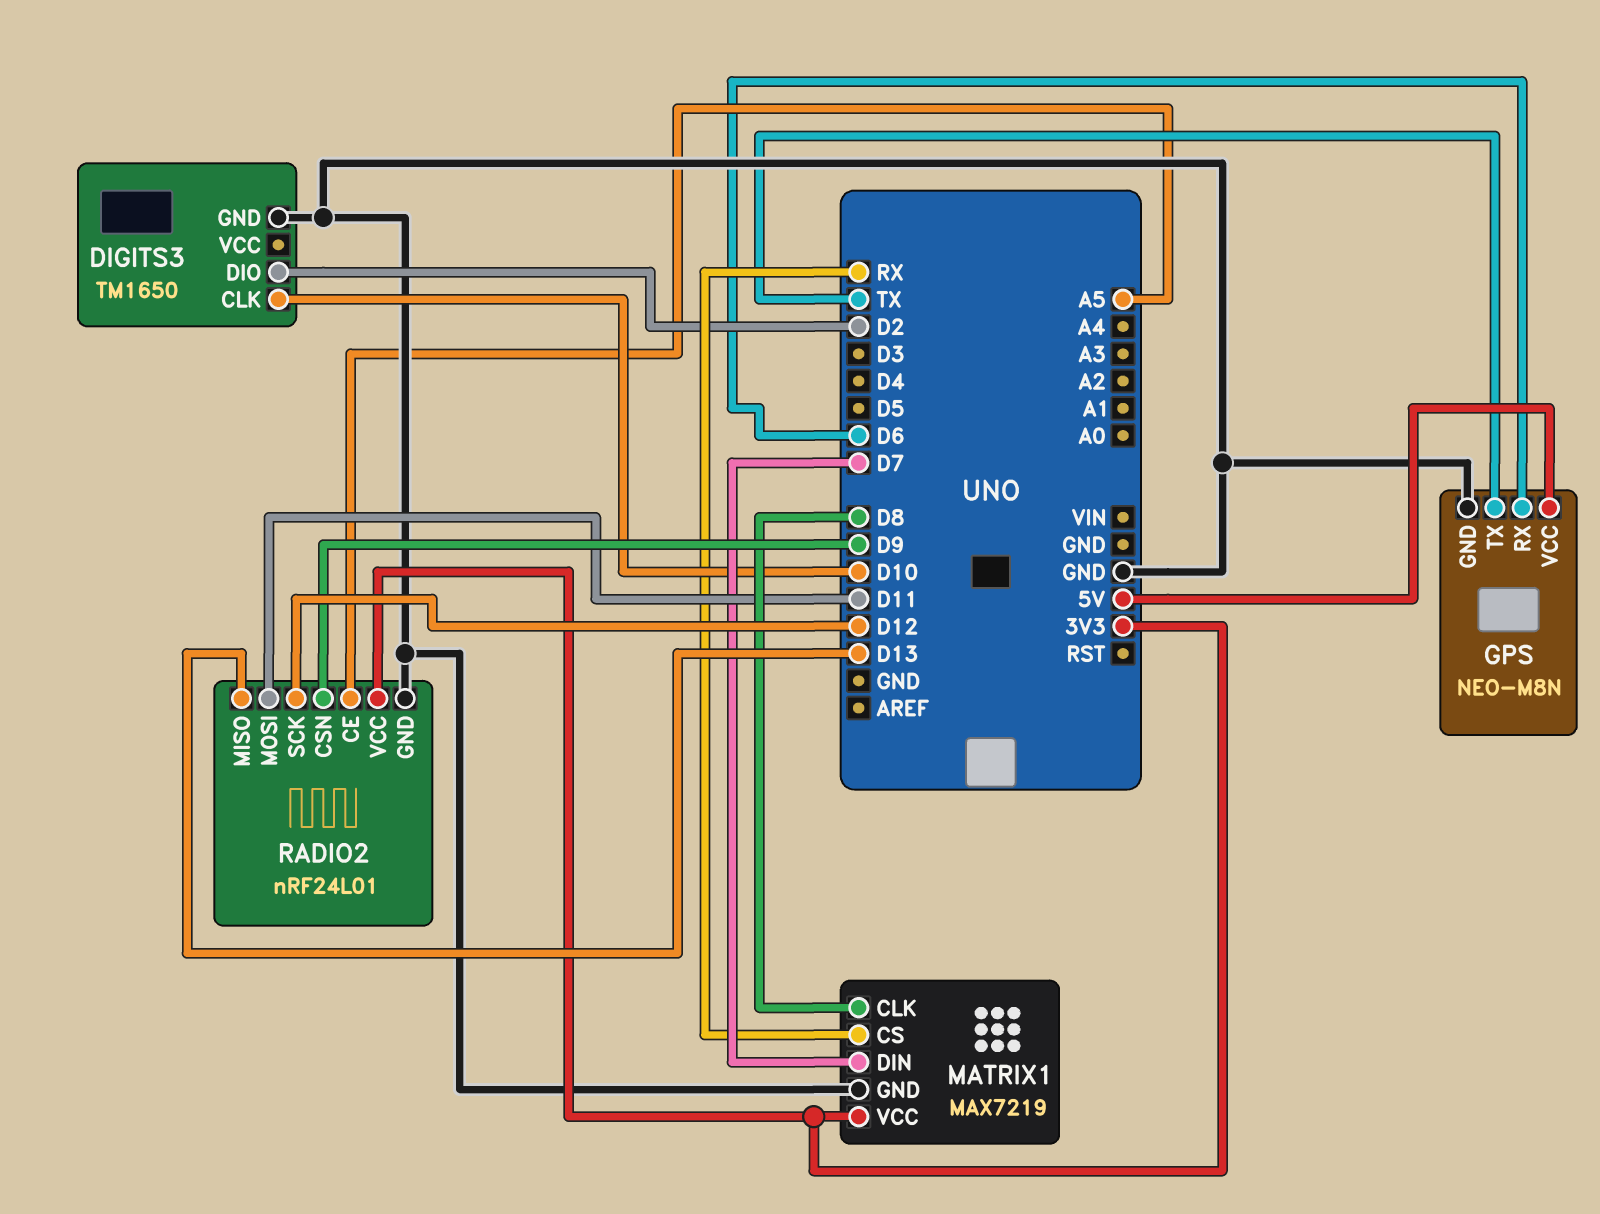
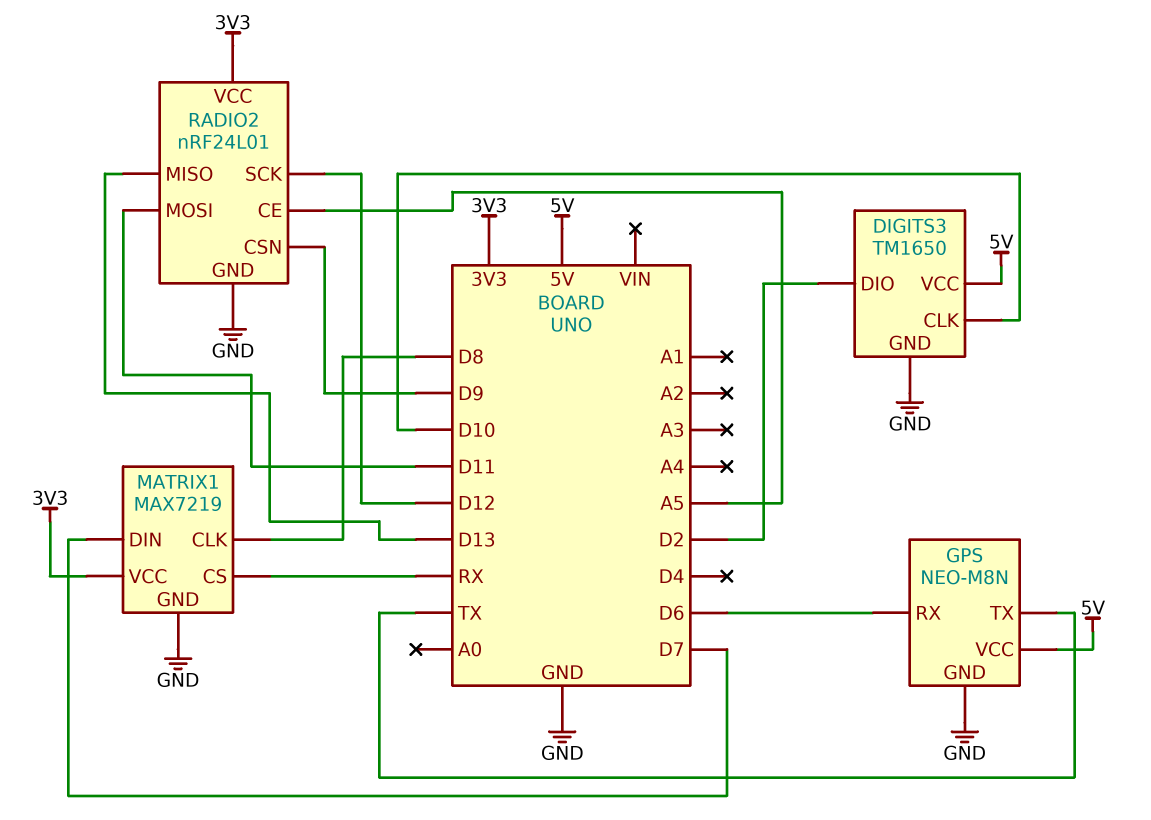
DIGITS3 pin VCC: none -> 5V

